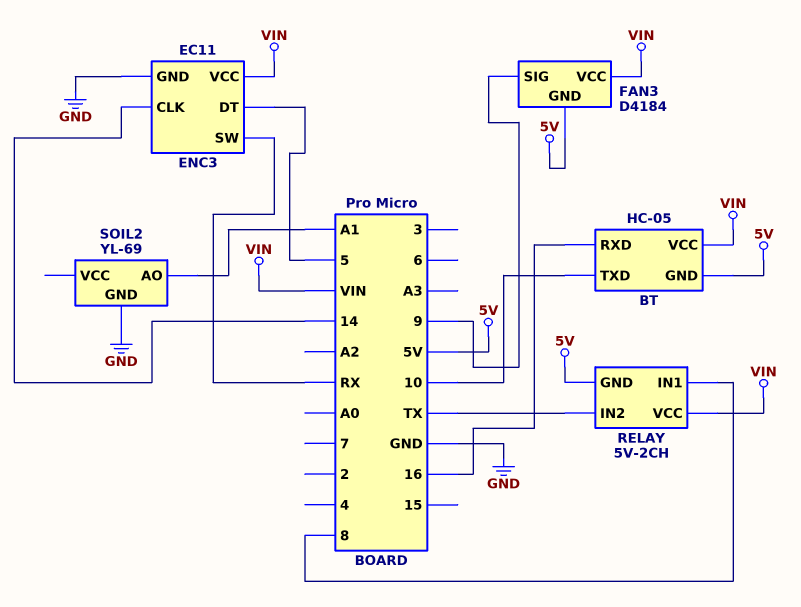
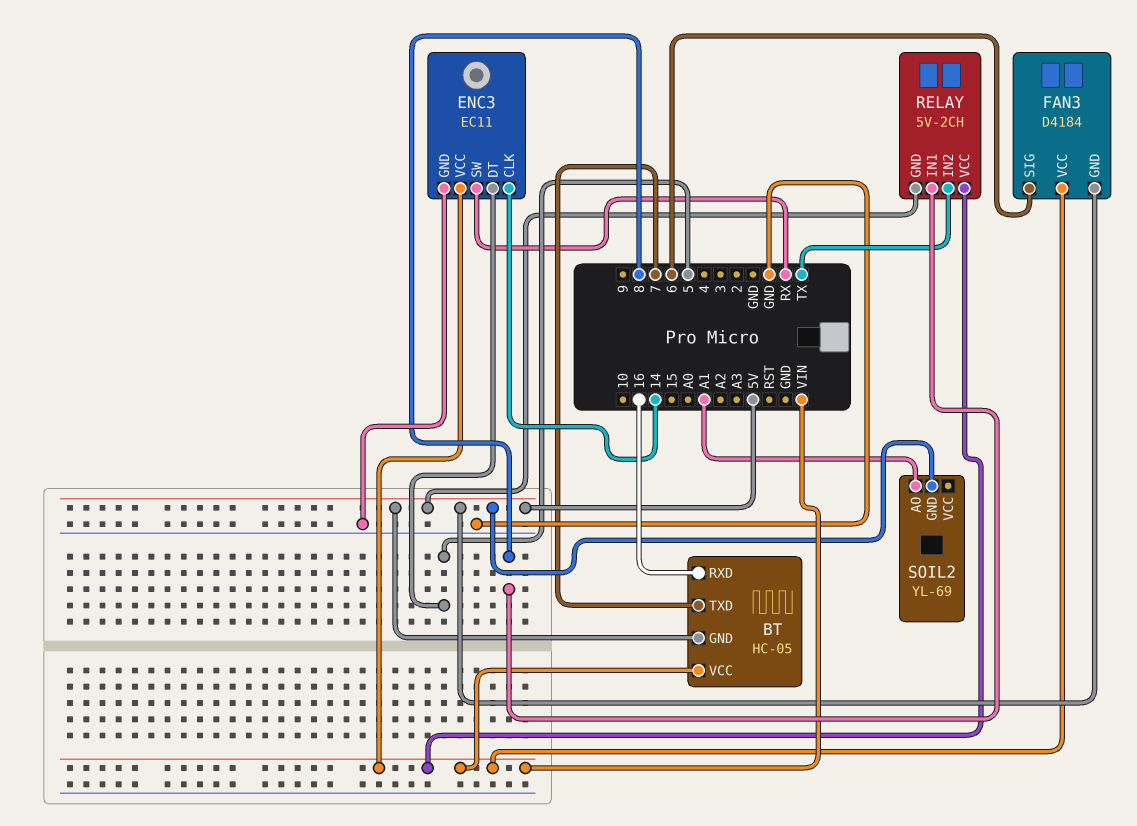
BT pin TXD: 10 -> 7
FAN3 pin SIG: 9 -> 6
SOIL2 pin GND: GND -> 5V

